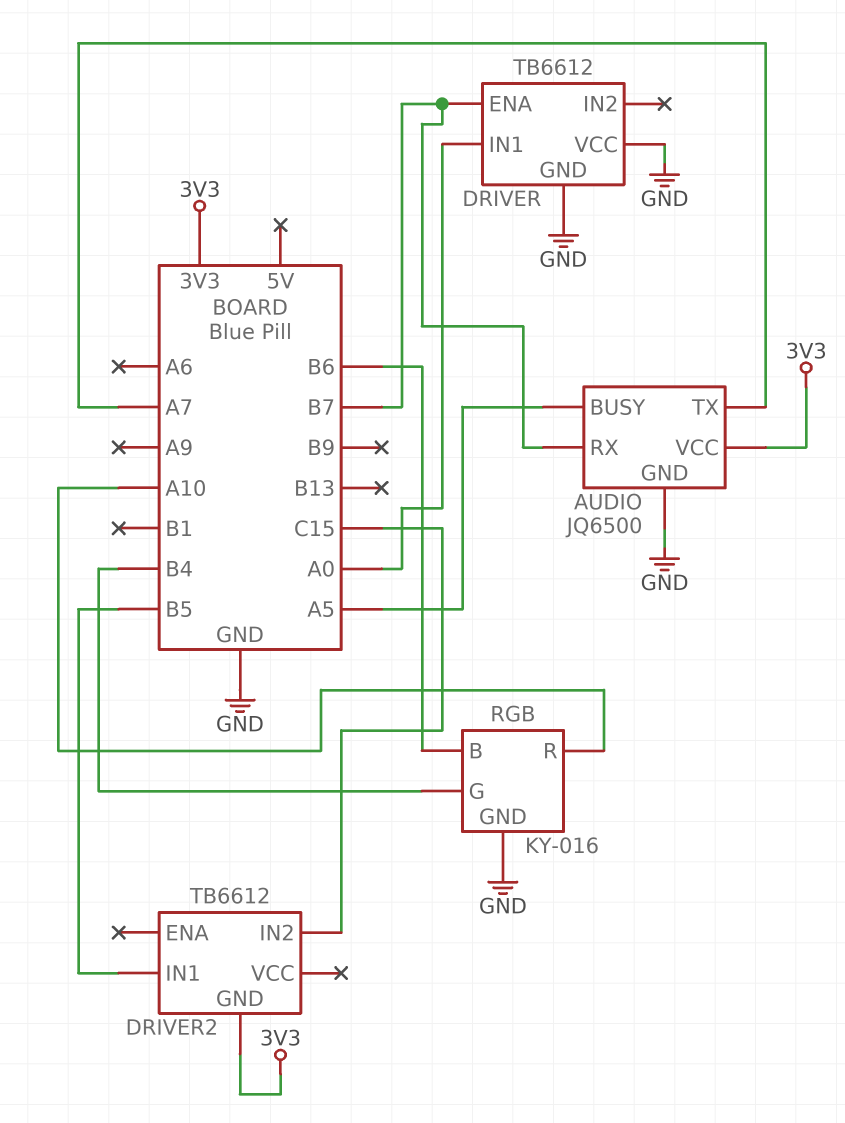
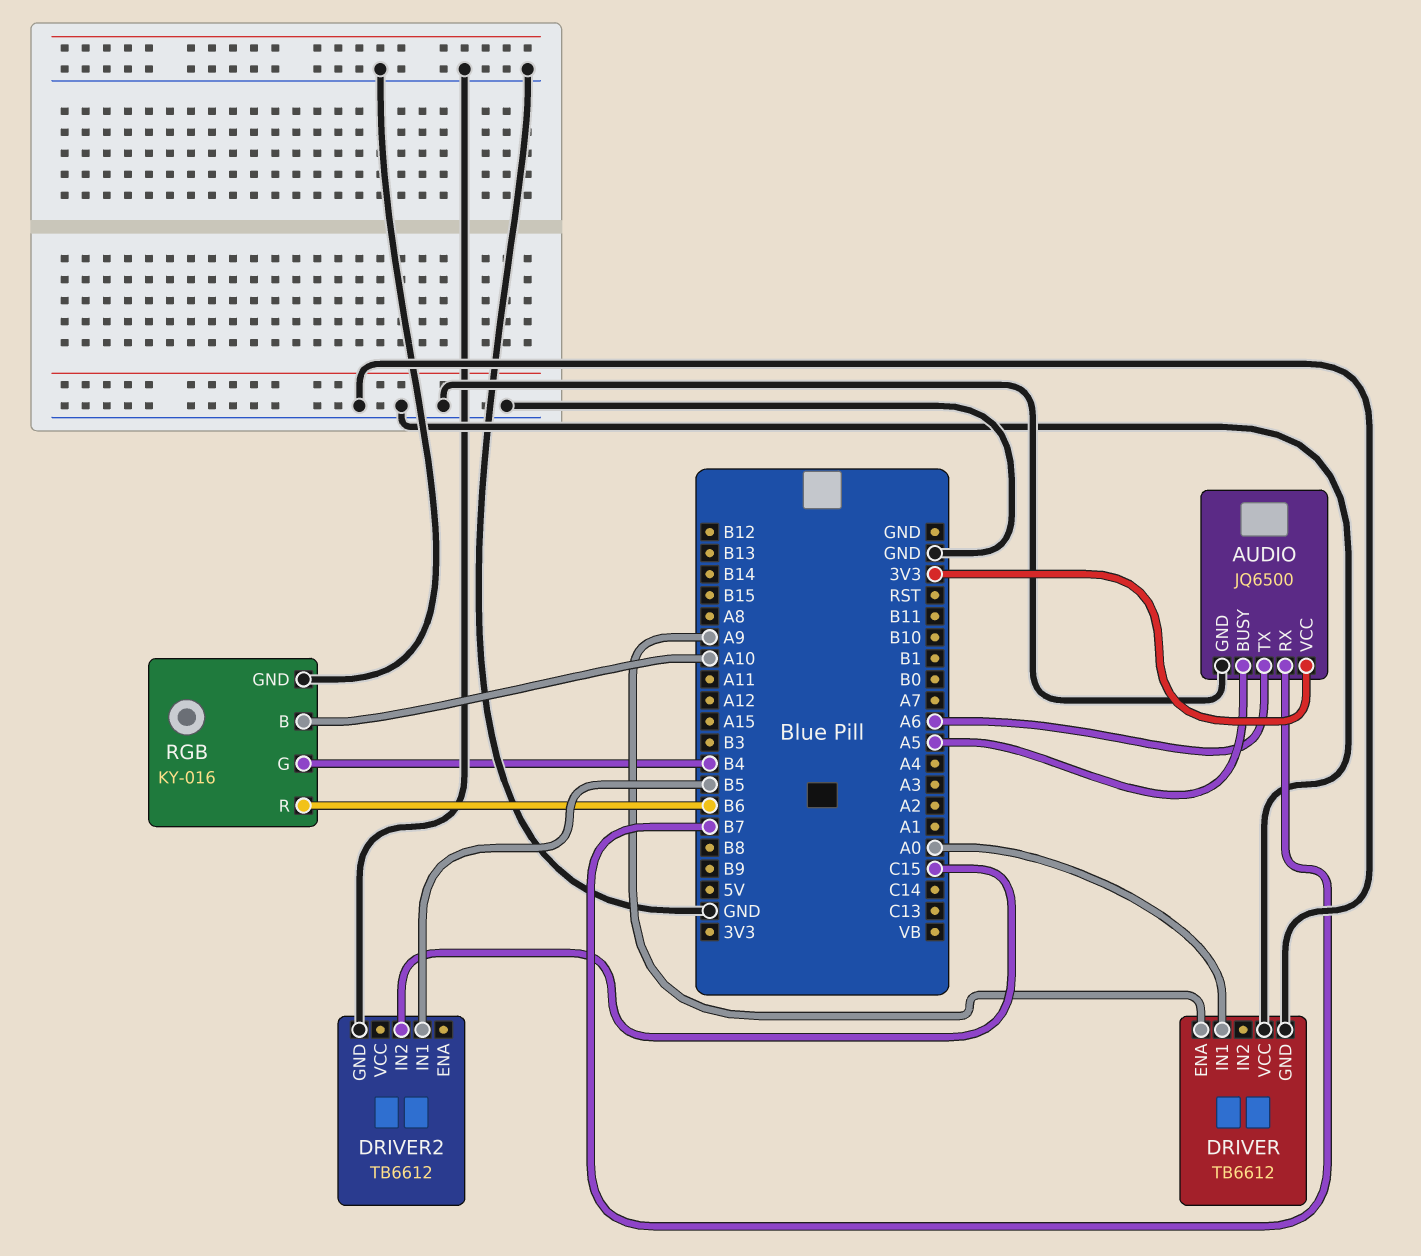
AUDIO pin TX: A7 -> A6
DRIVER pin ENA: B7 -> A9
DRIVER2 pin GND: 3V3 -> GND
RGB pin B: B6 -> A10
RGB pin R: A10 -> B6

